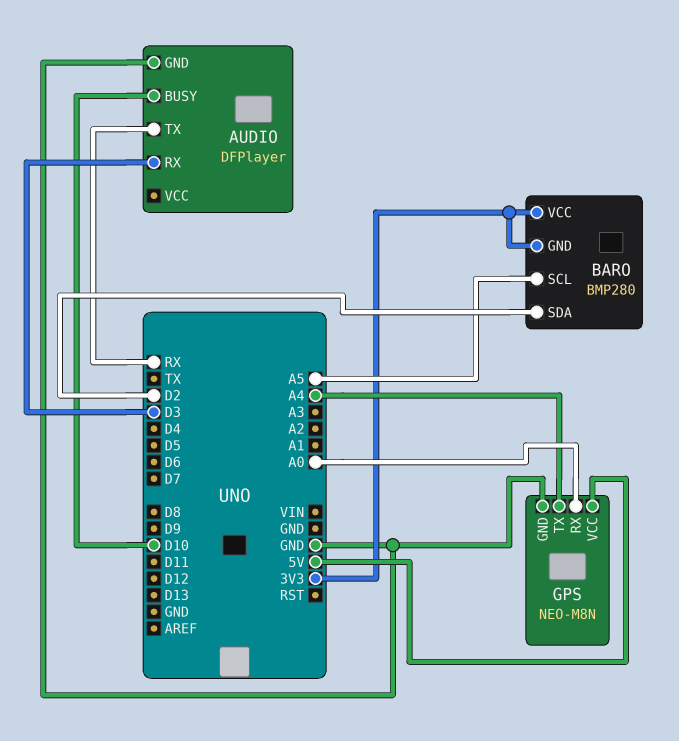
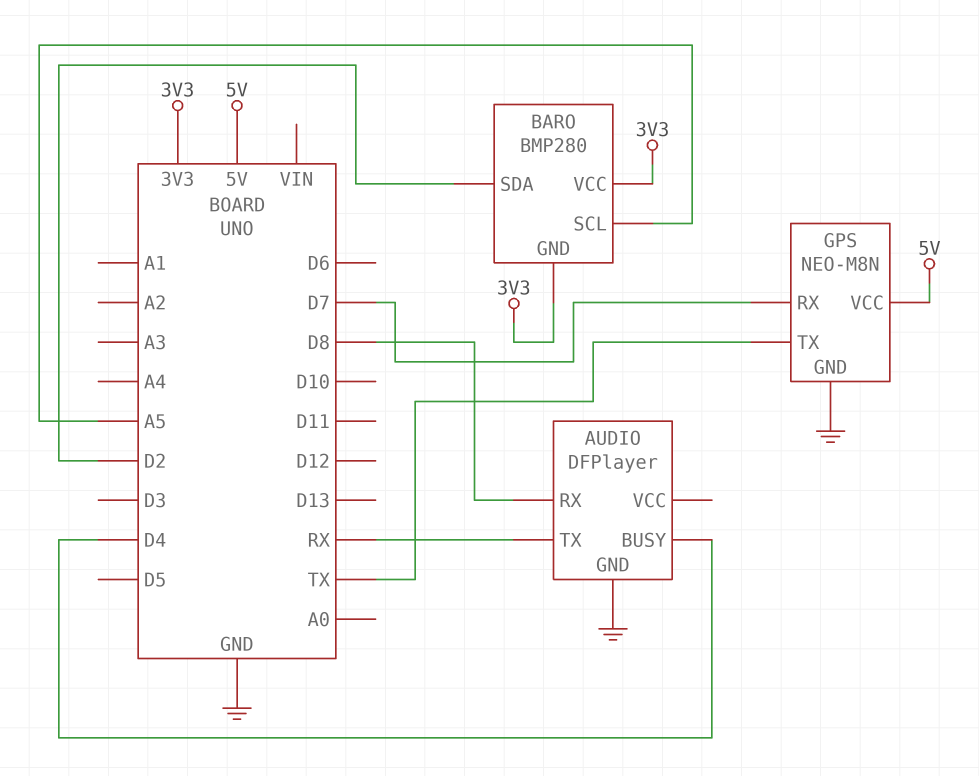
AUDIO pin BUSY: D10 -> D4
AUDIO pin RX: D3 -> D8
GPS pin RX: A0 -> D7
GPS pin TX: A4 -> TX

